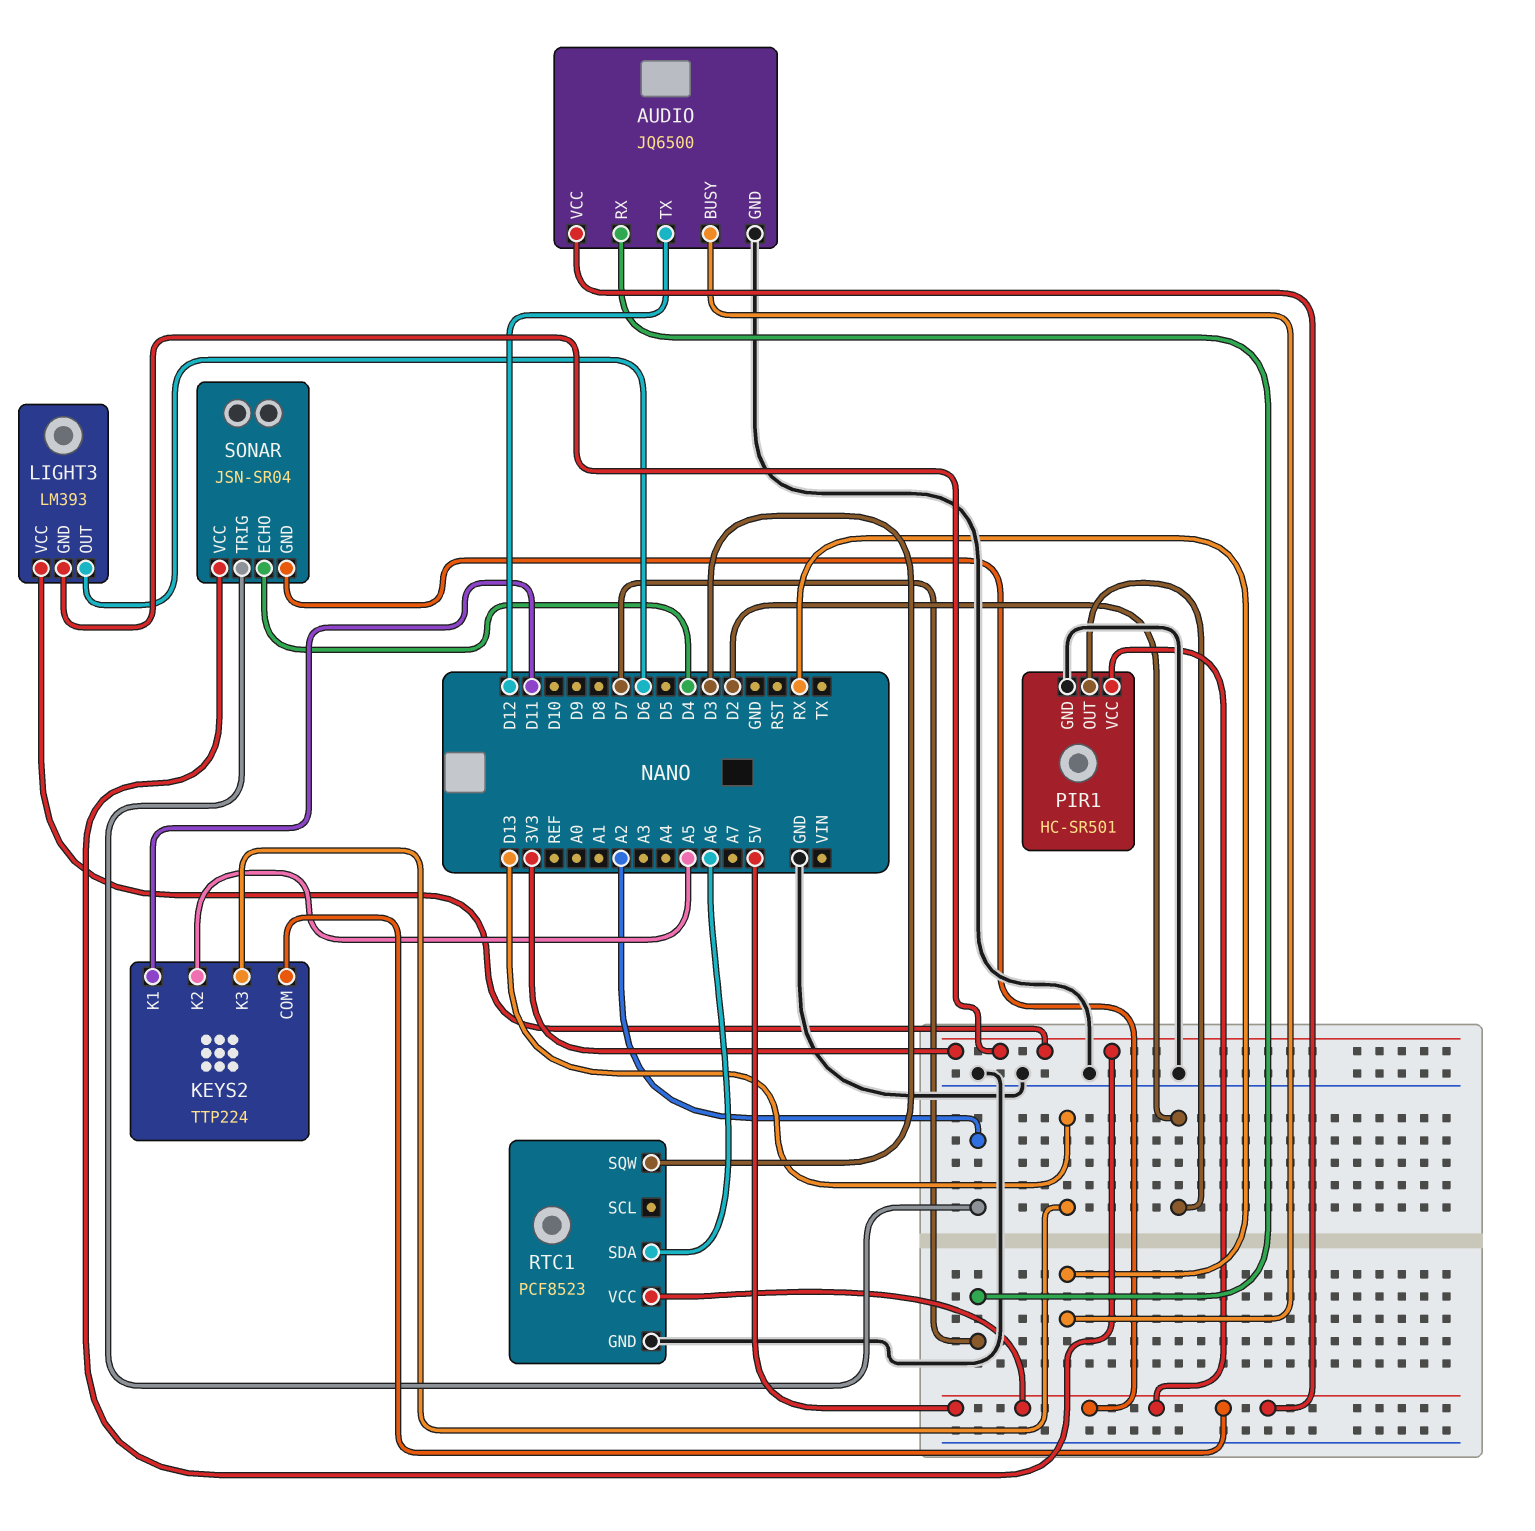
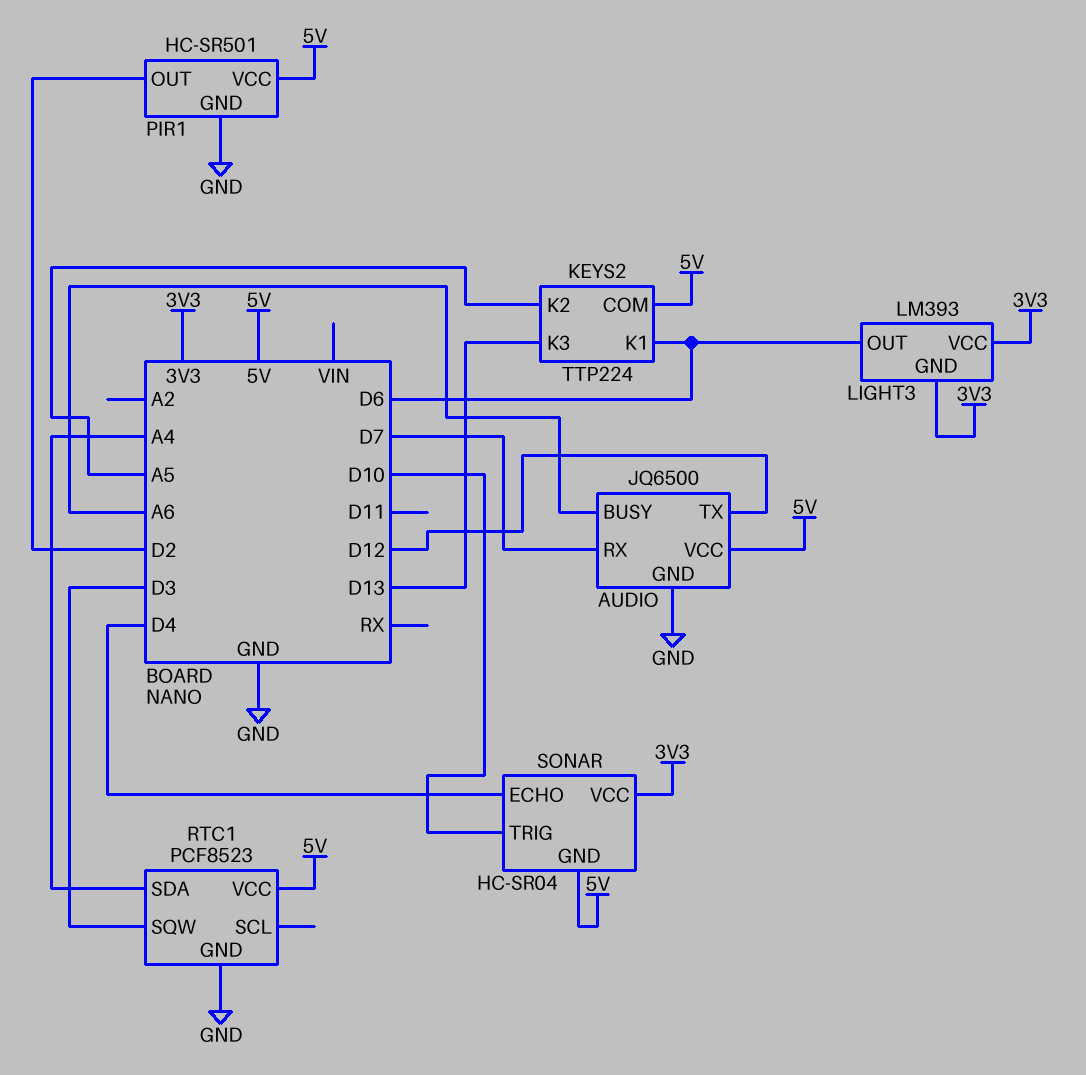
AUDIO pin BUSY: RX -> A6
KEYS2 pin K1: D11 -> D6
RTC1 pin SDA: A6 -> A4
SONAR: JSN-SR04 -> HC-SR04
SONAR pin TRIG: A2 -> D10

